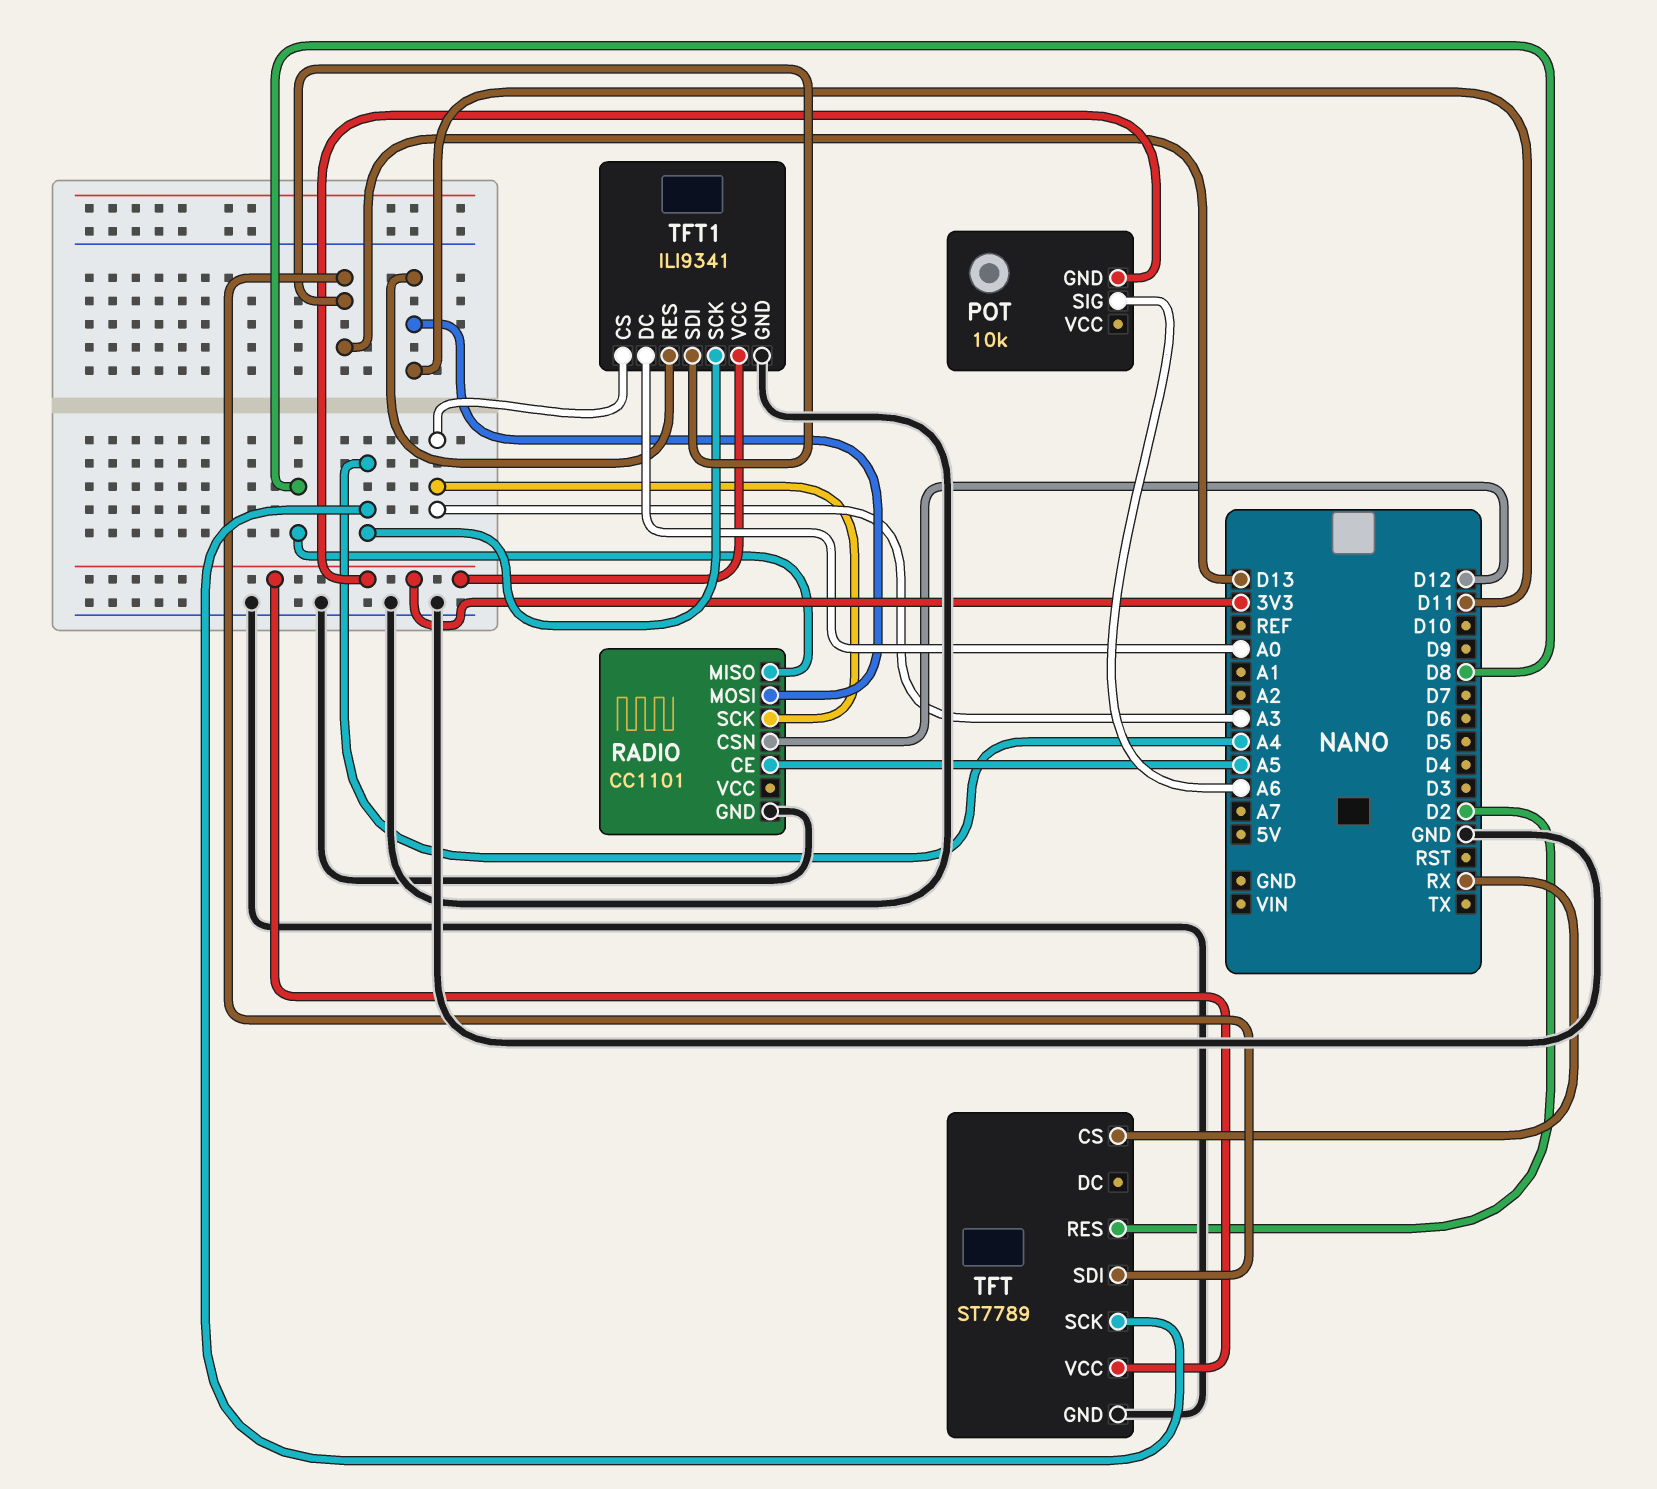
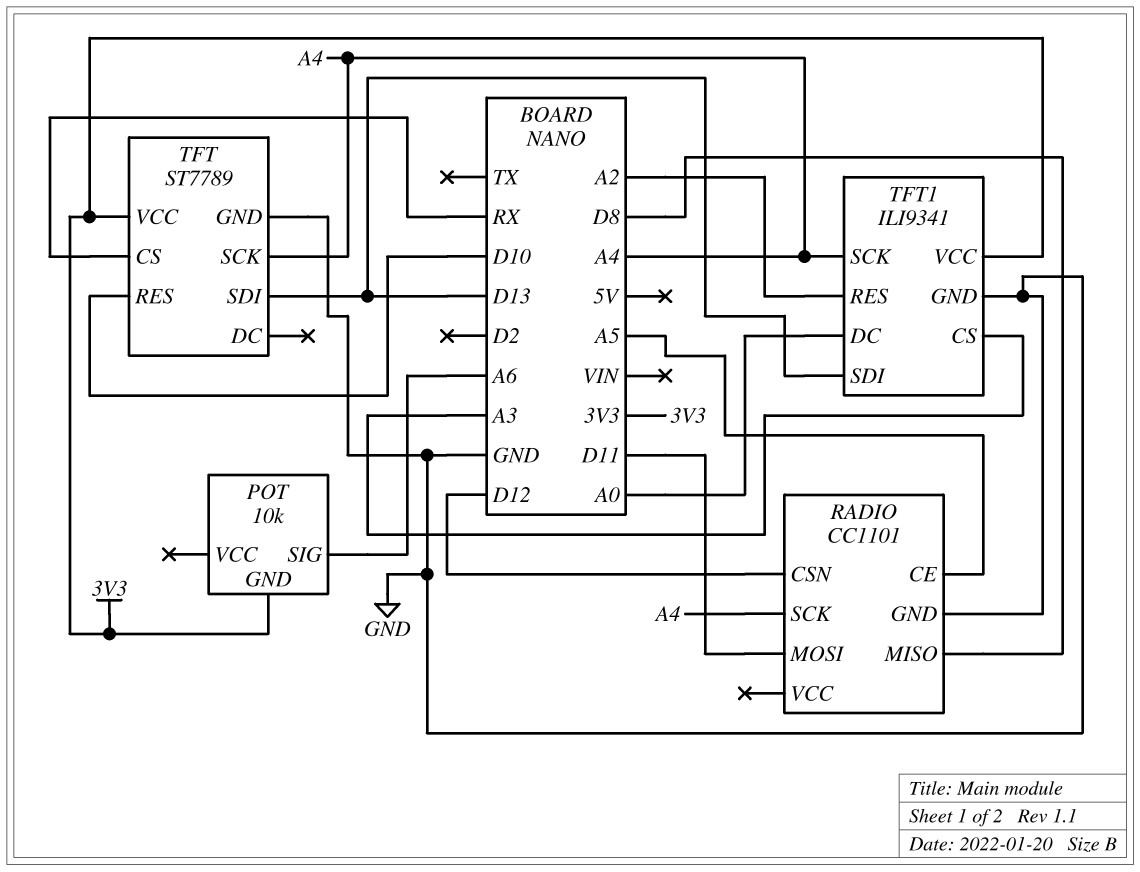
RADIO pin SCK: A3 -> A4
TFT pin RES: D2 -> D10
TFT1 pin RES: D11 -> A2

